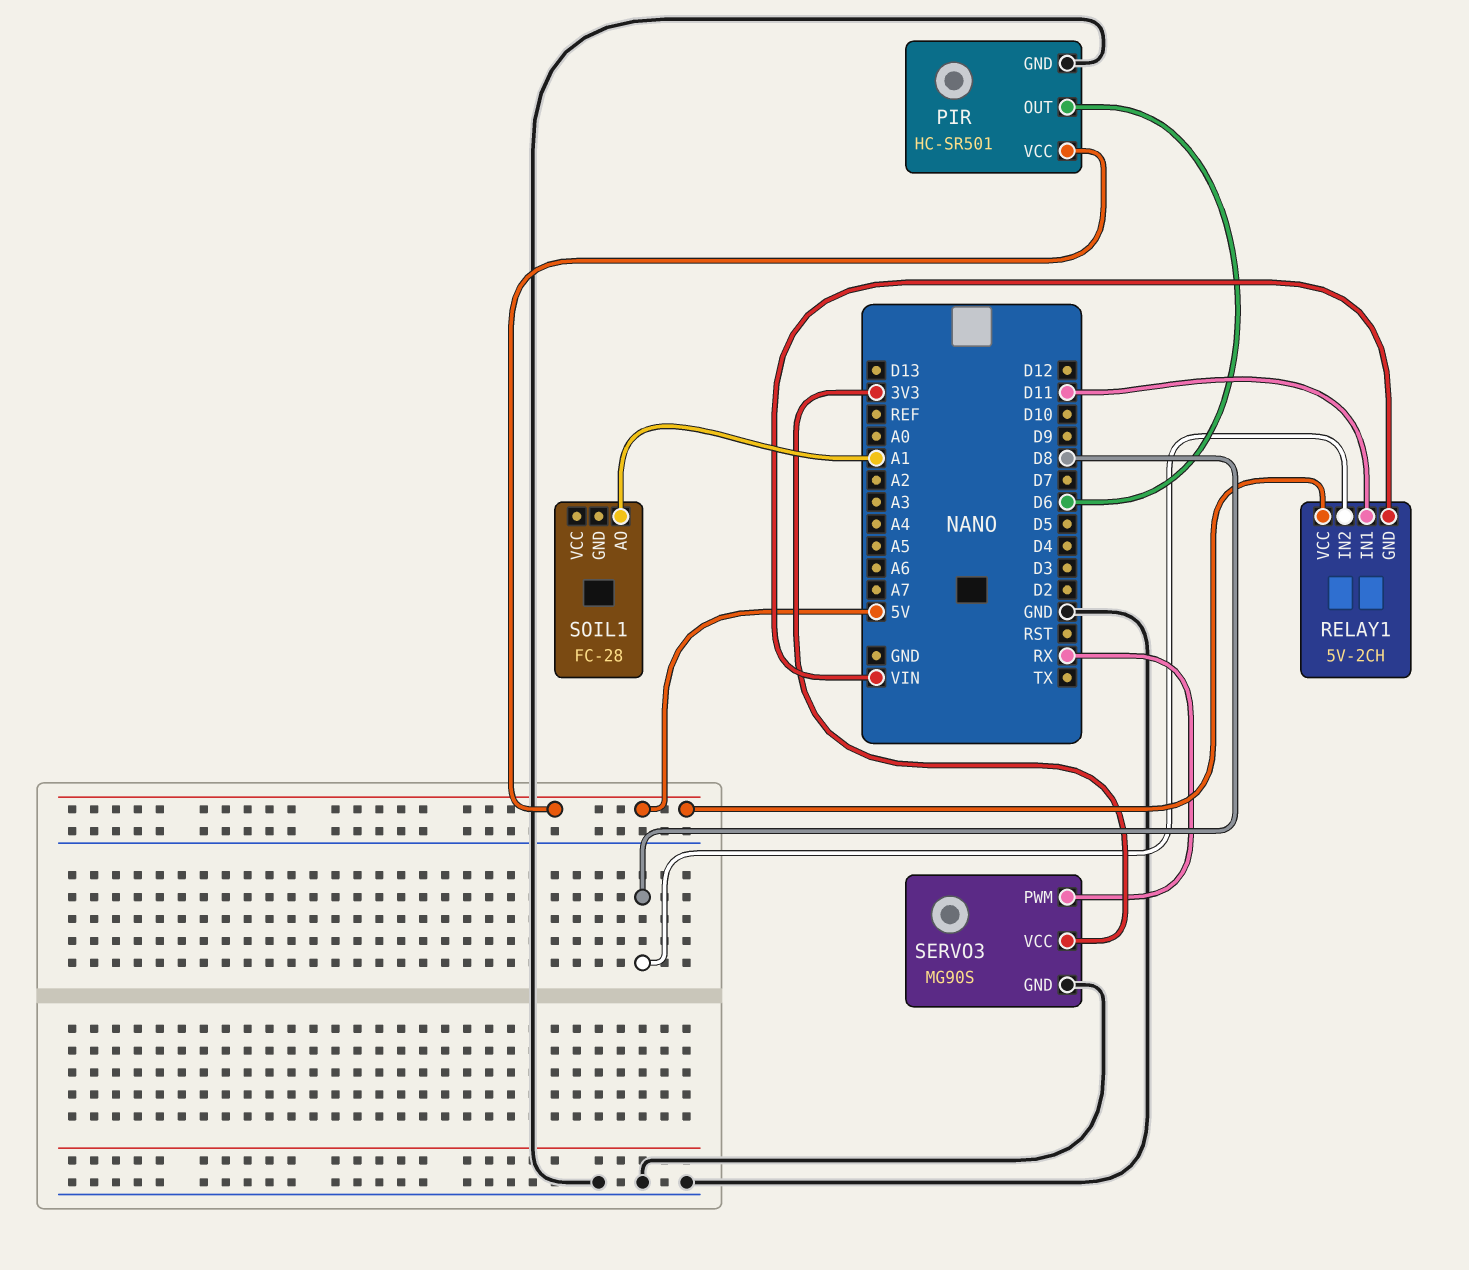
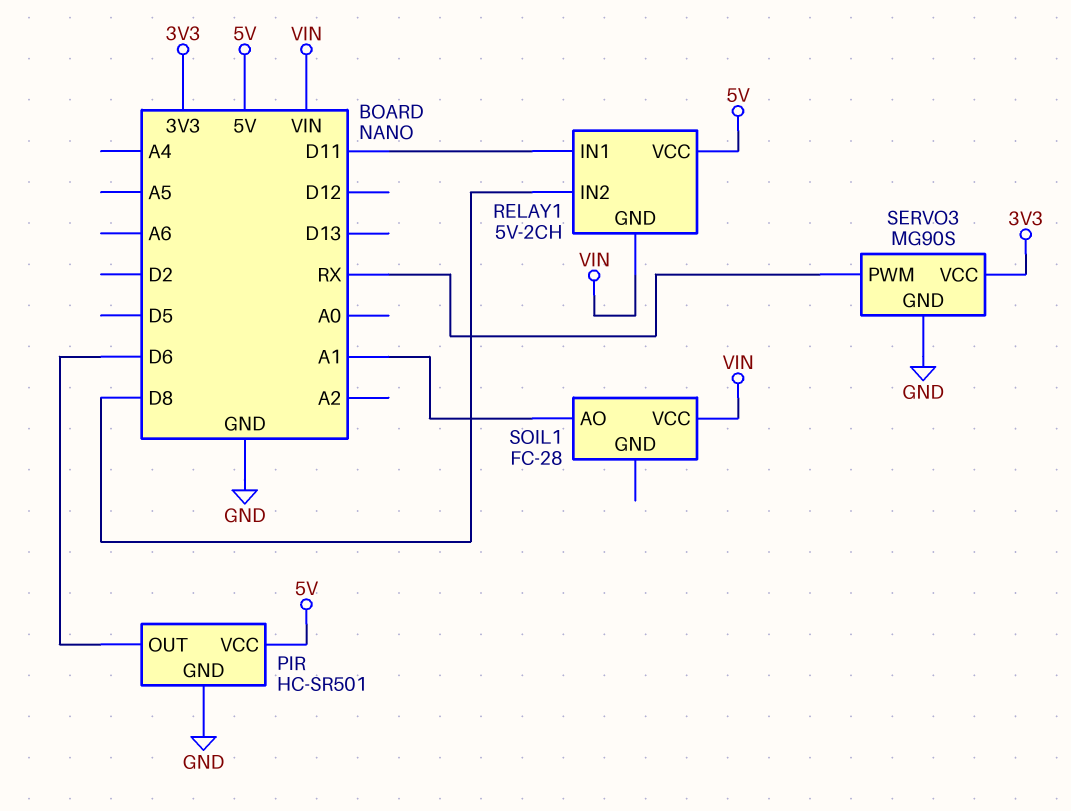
SOIL1 pin VCC: none -> VIN

